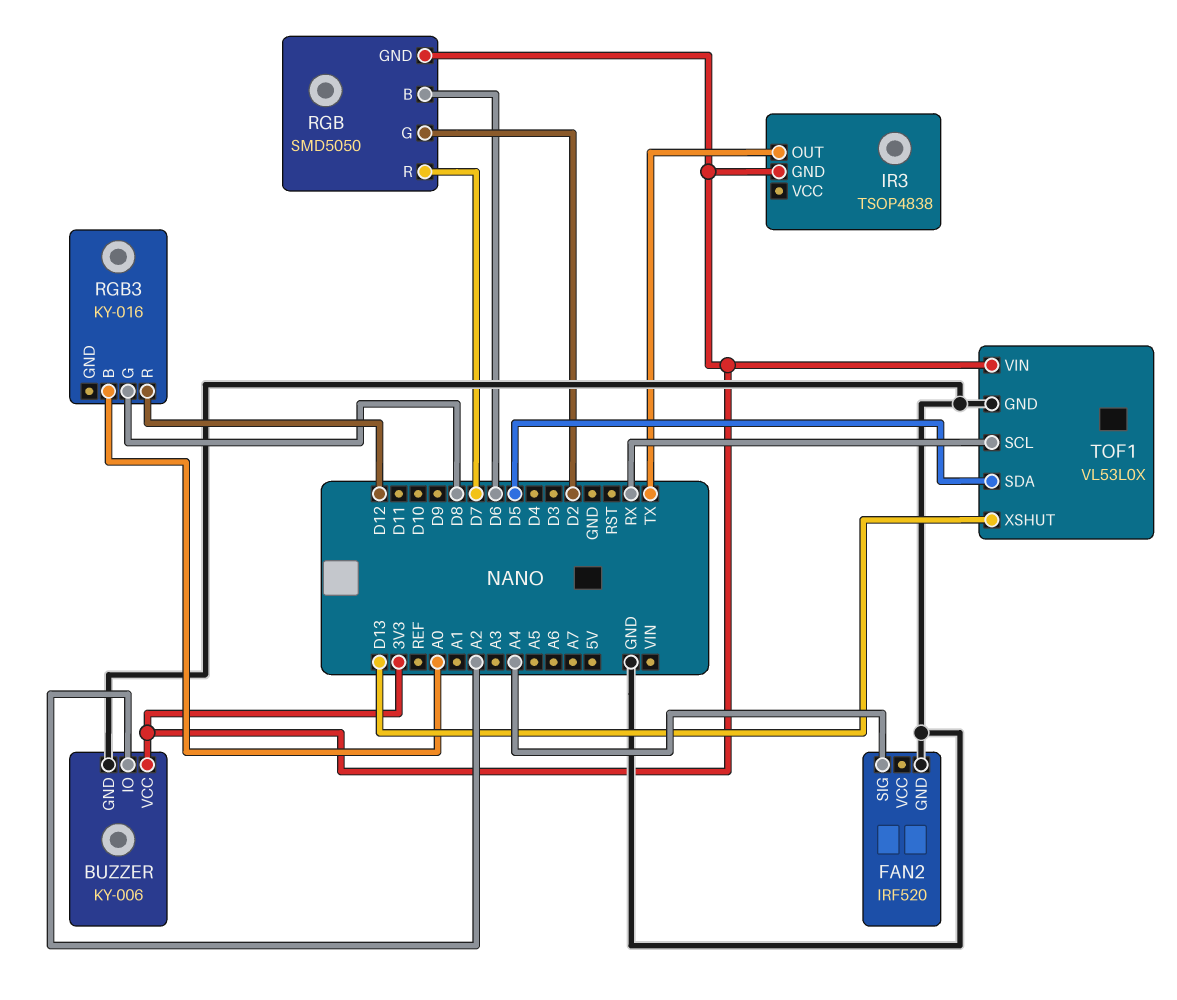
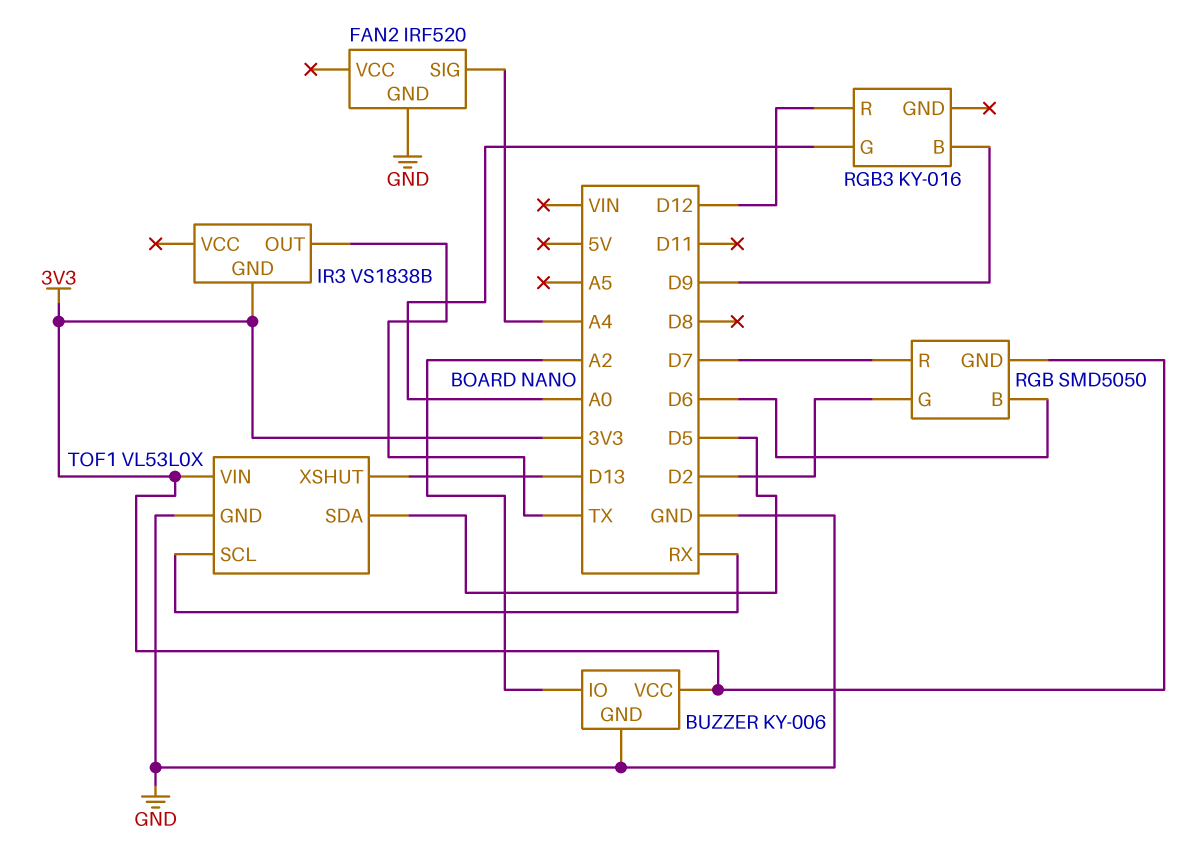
IR3: TSOP4838 -> VS1838B
RGB3 pin B: A0 -> D9
RGB3 pin G: D8 -> A0

